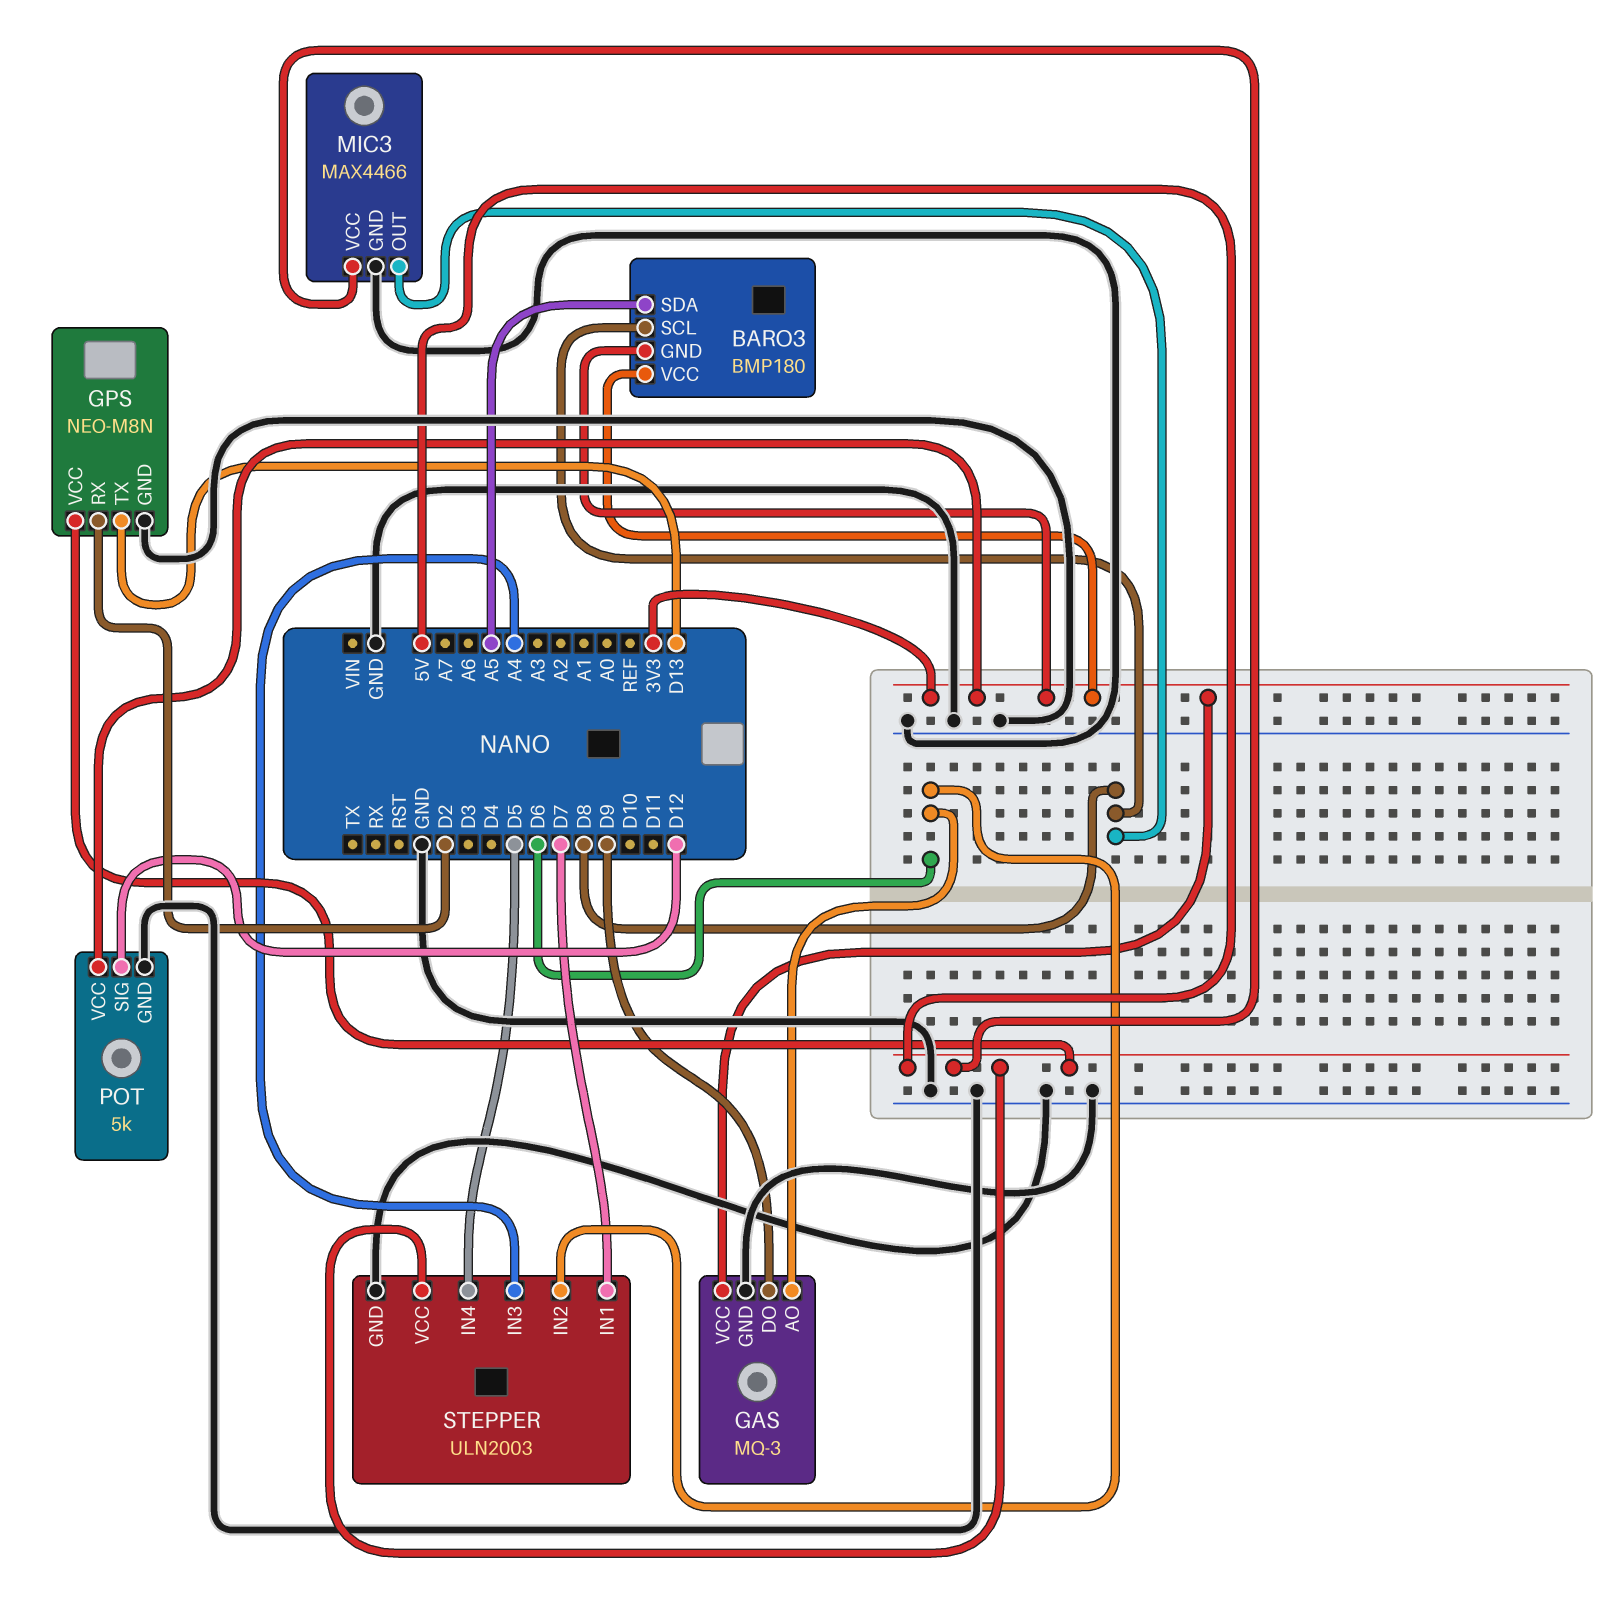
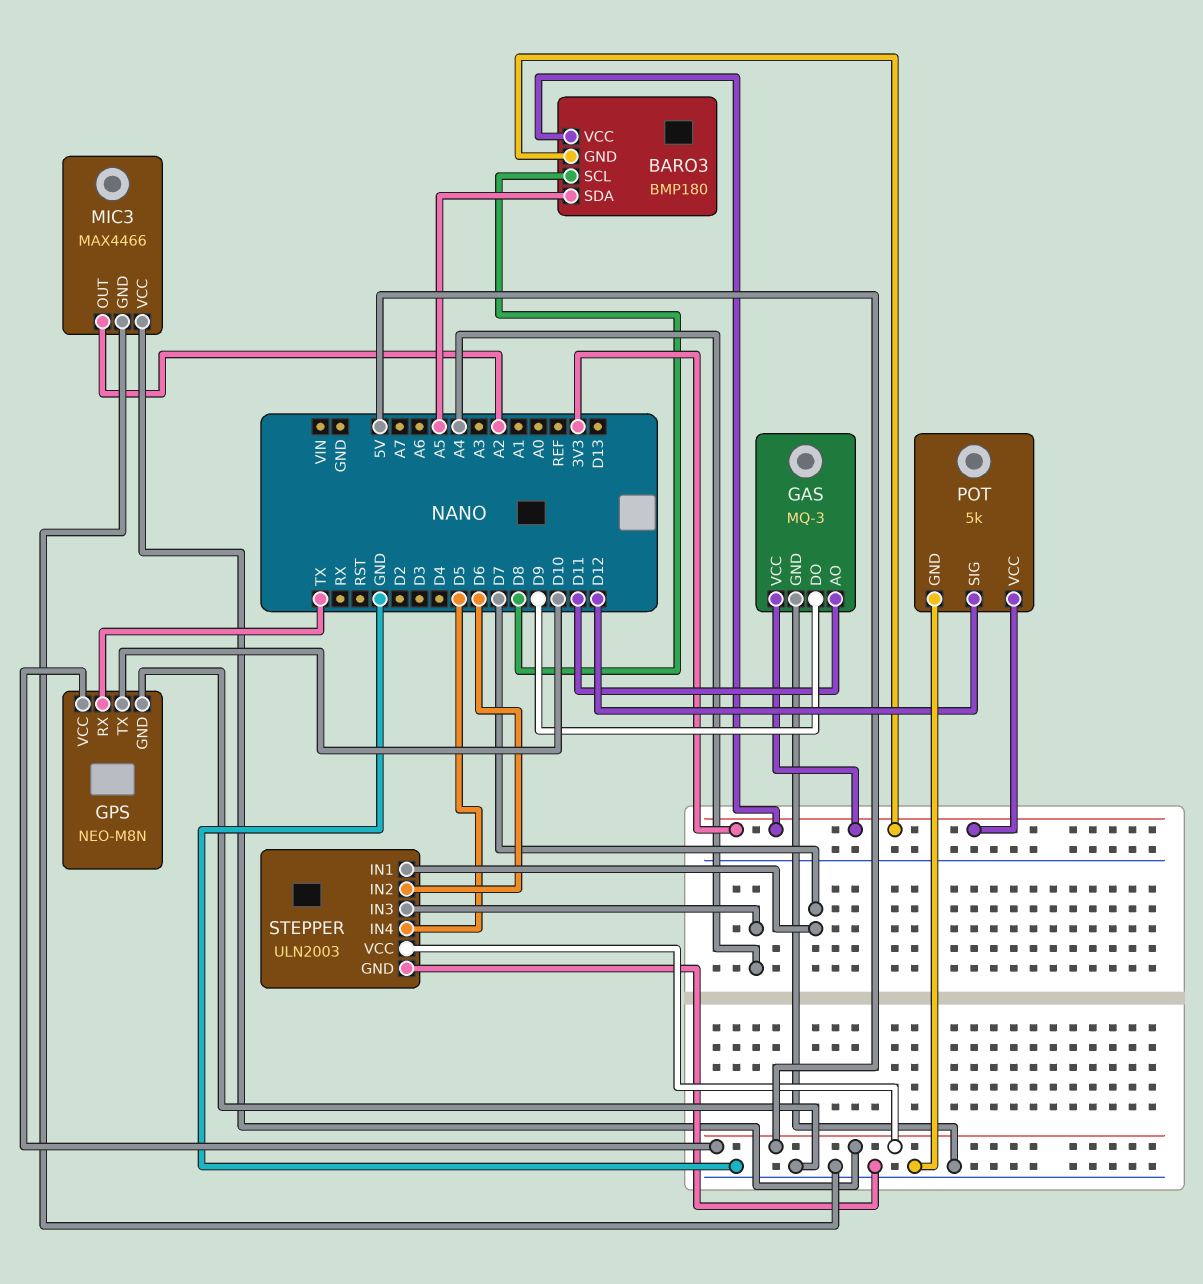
GAS pin AO: D6 -> D11
GPS pin RX: D2 -> TX
GPS pin TX: D13 -> D10
MIC3 pin OUT: D8 -> A2

